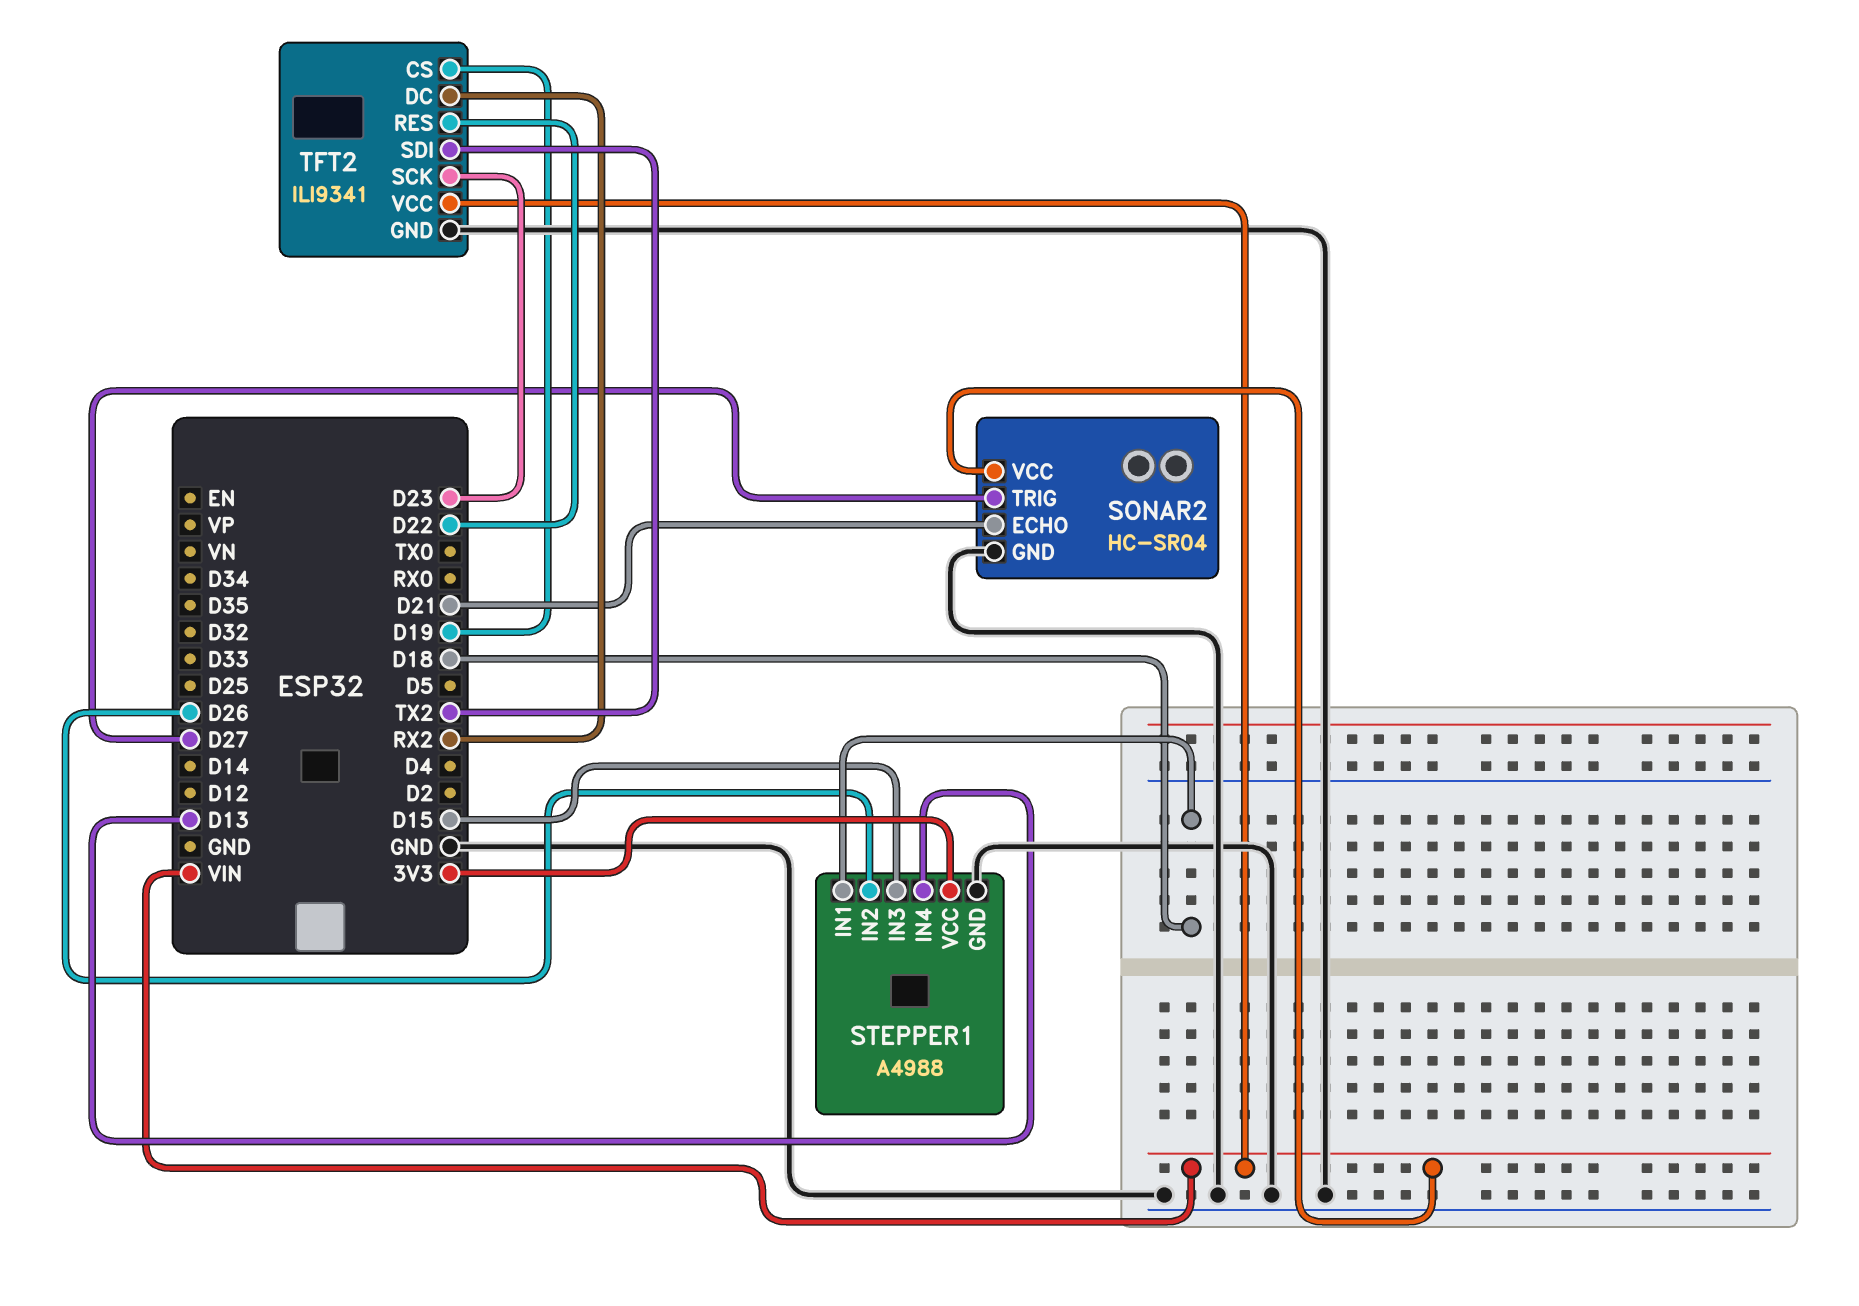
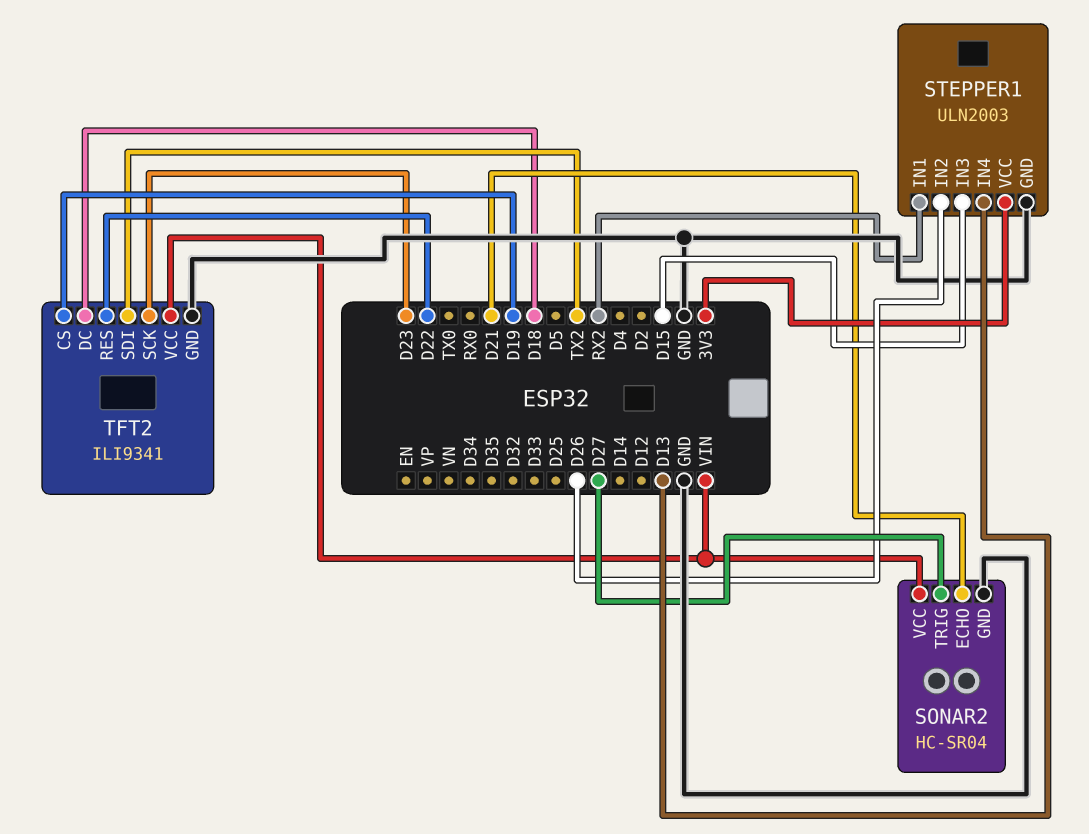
STEPPER1: A4988 -> ULN2003
STEPPER1 pin IN1: D18 -> RX2
TFT2 pin DC: RX2 -> D18

